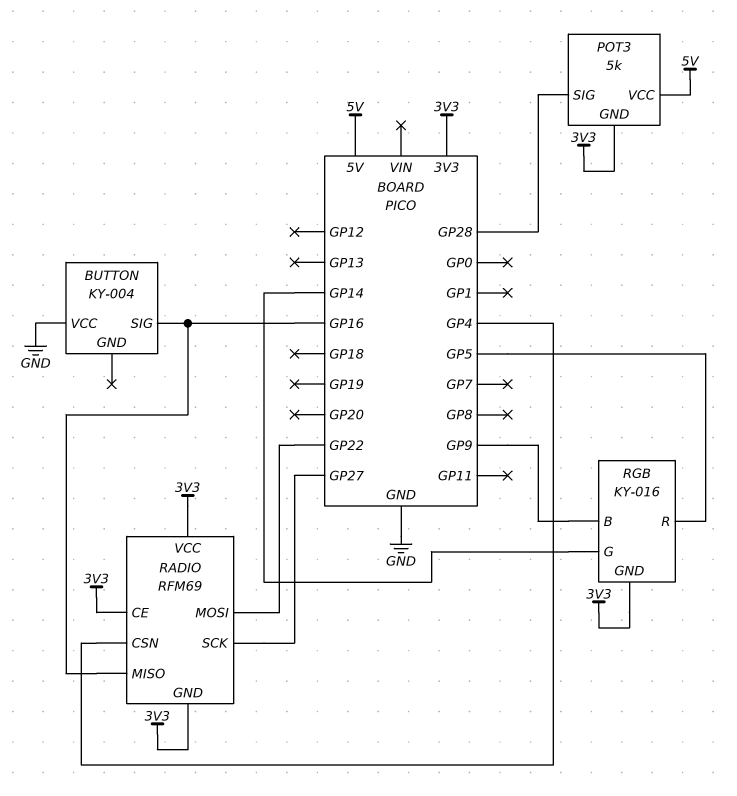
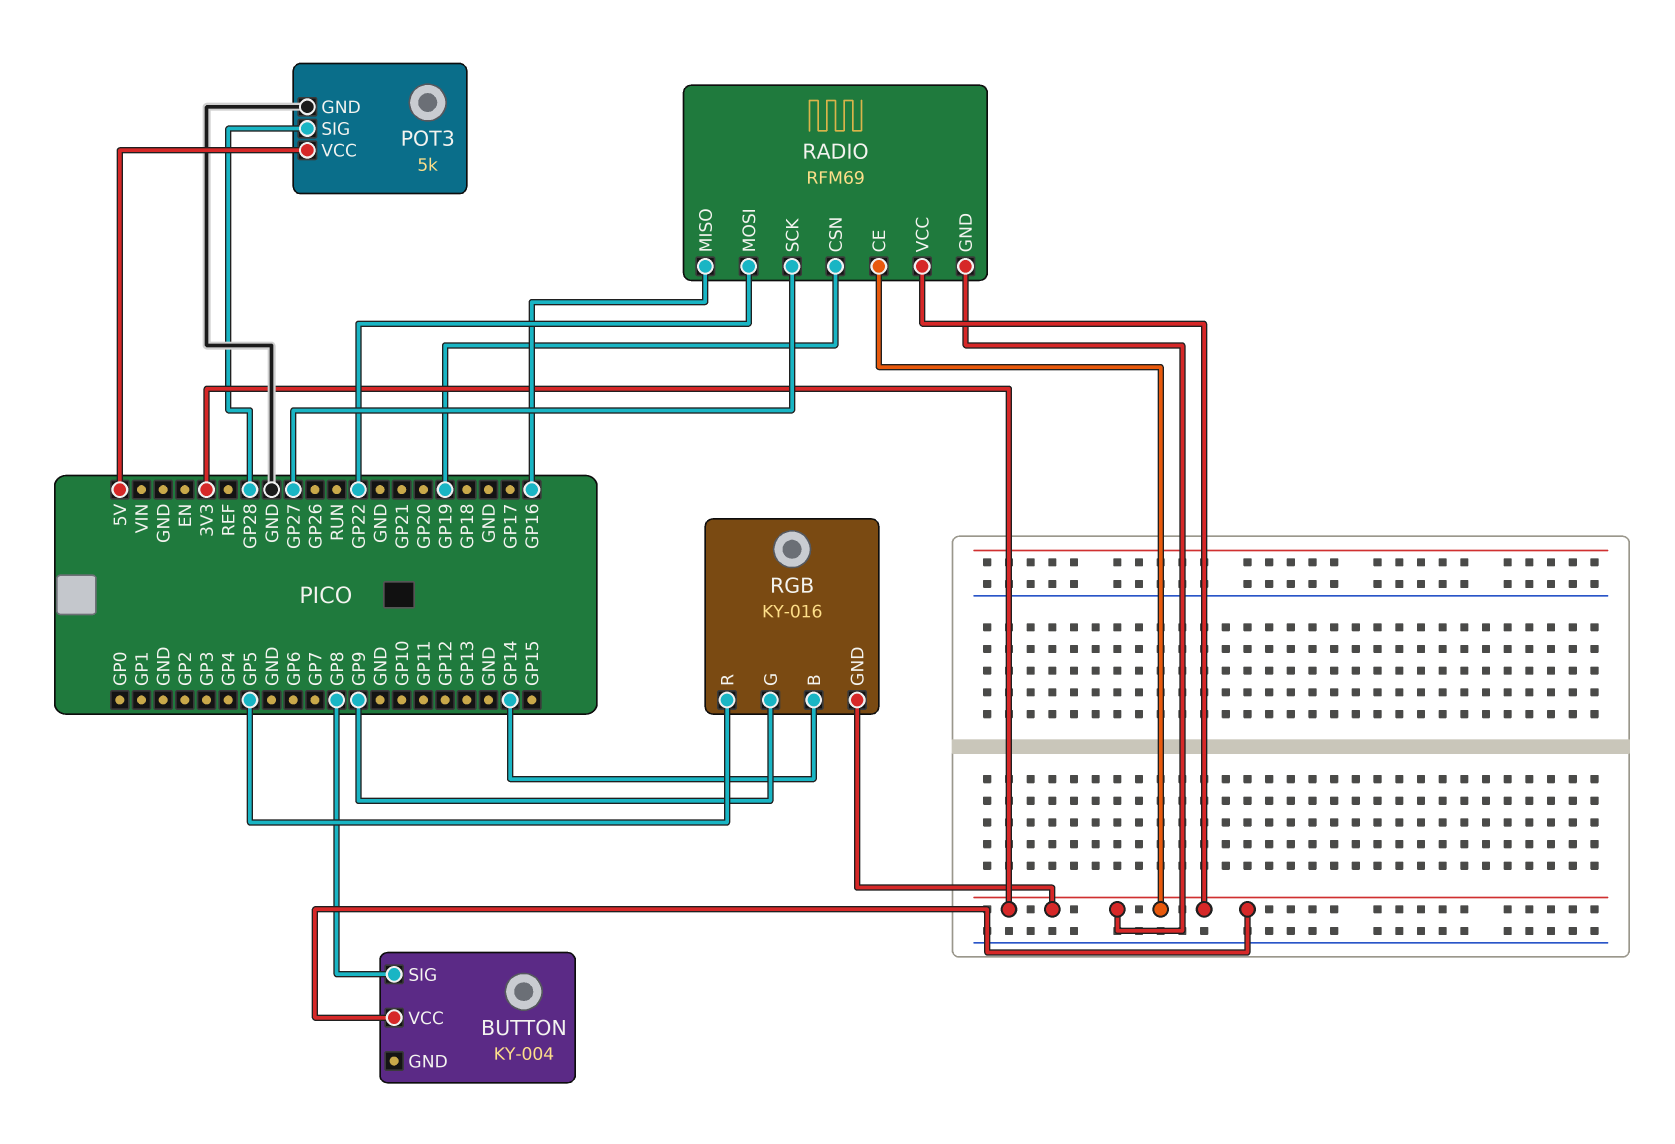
BUTTON pin SIG: GP16 -> GP8
BUTTON pin VCC: GND -> 3V3
POT3 pin GND: 3V3 -> GND
RADIO pin CSN: GP4 -> GP19
RGB pin B: GP9 -> GP14
RGB pin G: GP14 -> GP9

